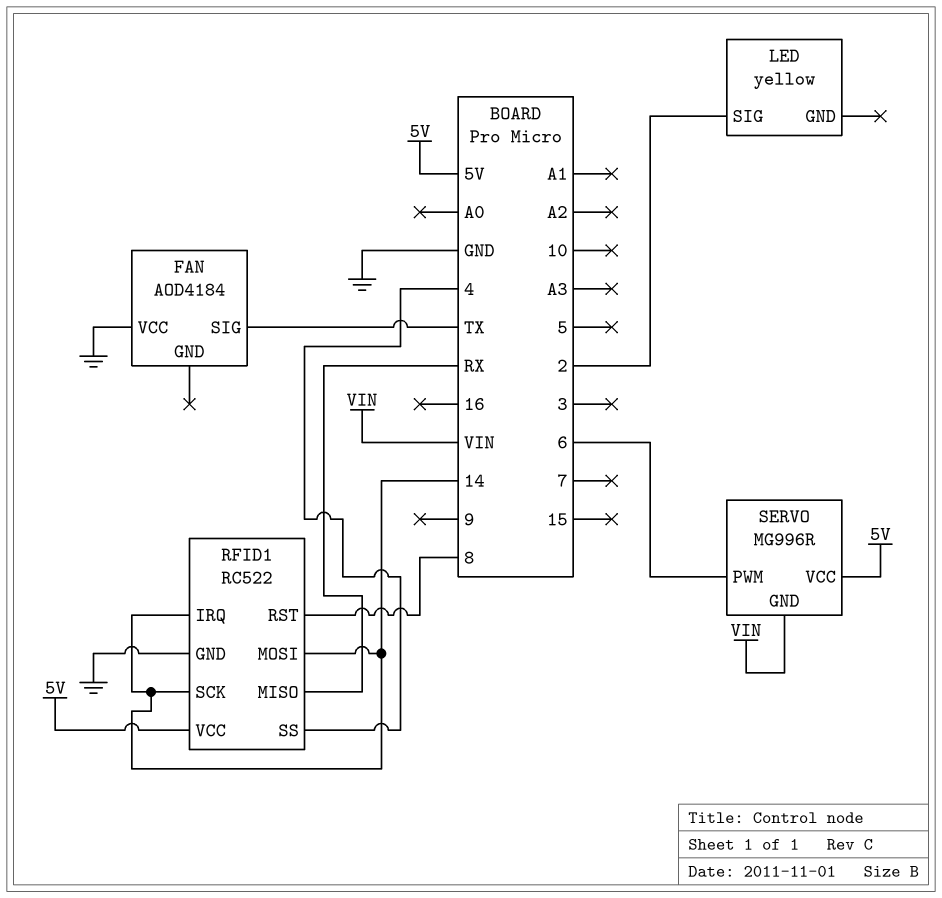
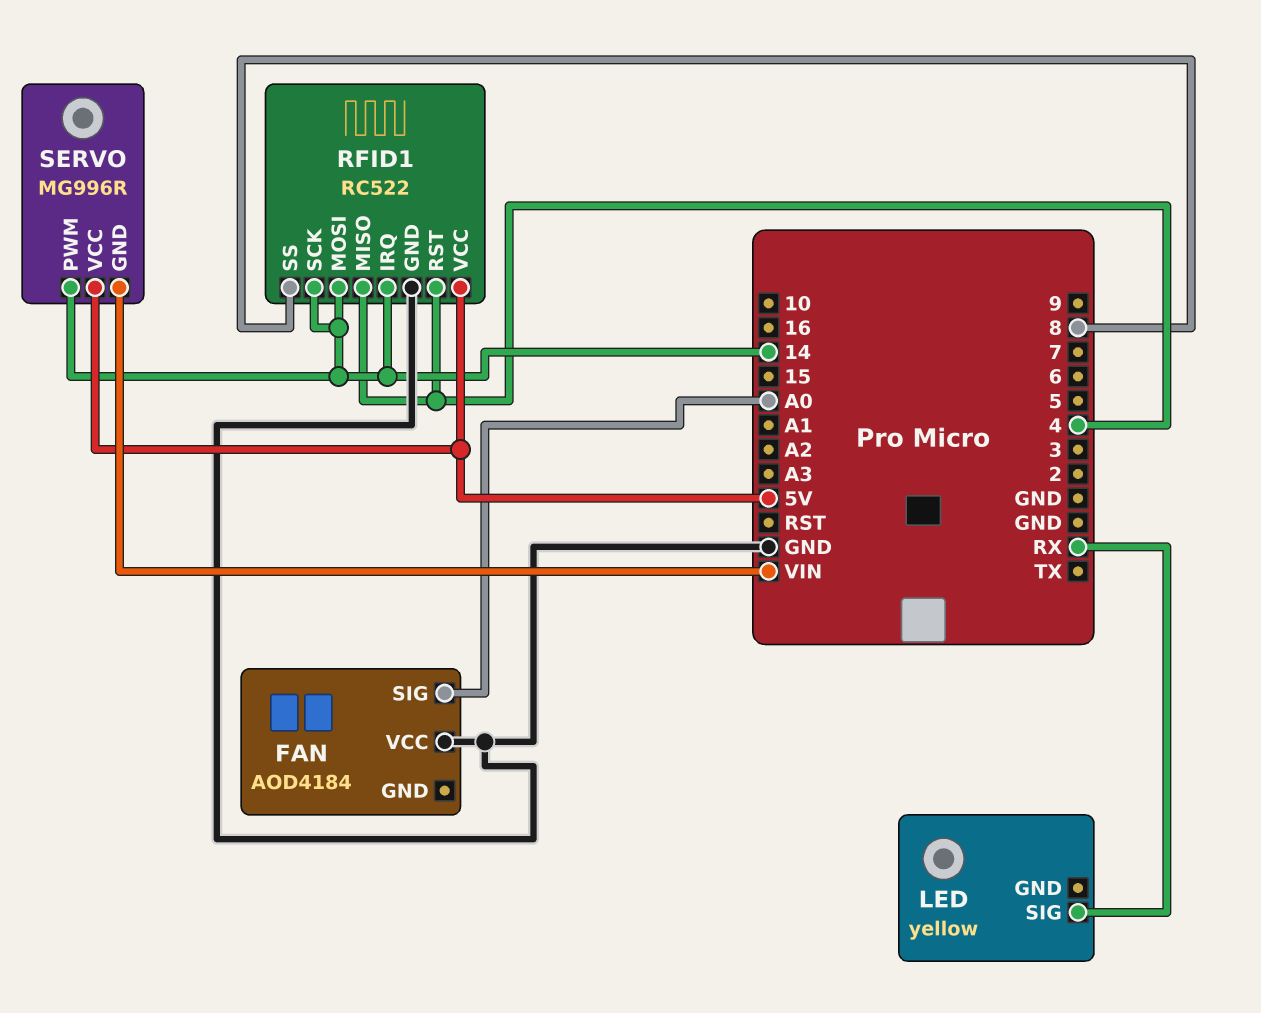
FAN pin SIG: TX -> A0
LED pin SIG: 2 -> RX
RFID1 pin MISO: RX -> 4
RFID1 pin RST: 8 -> 4
RFID1 pin SS: 4 -> 8
SERVO pin PWM: 6 -> 14

